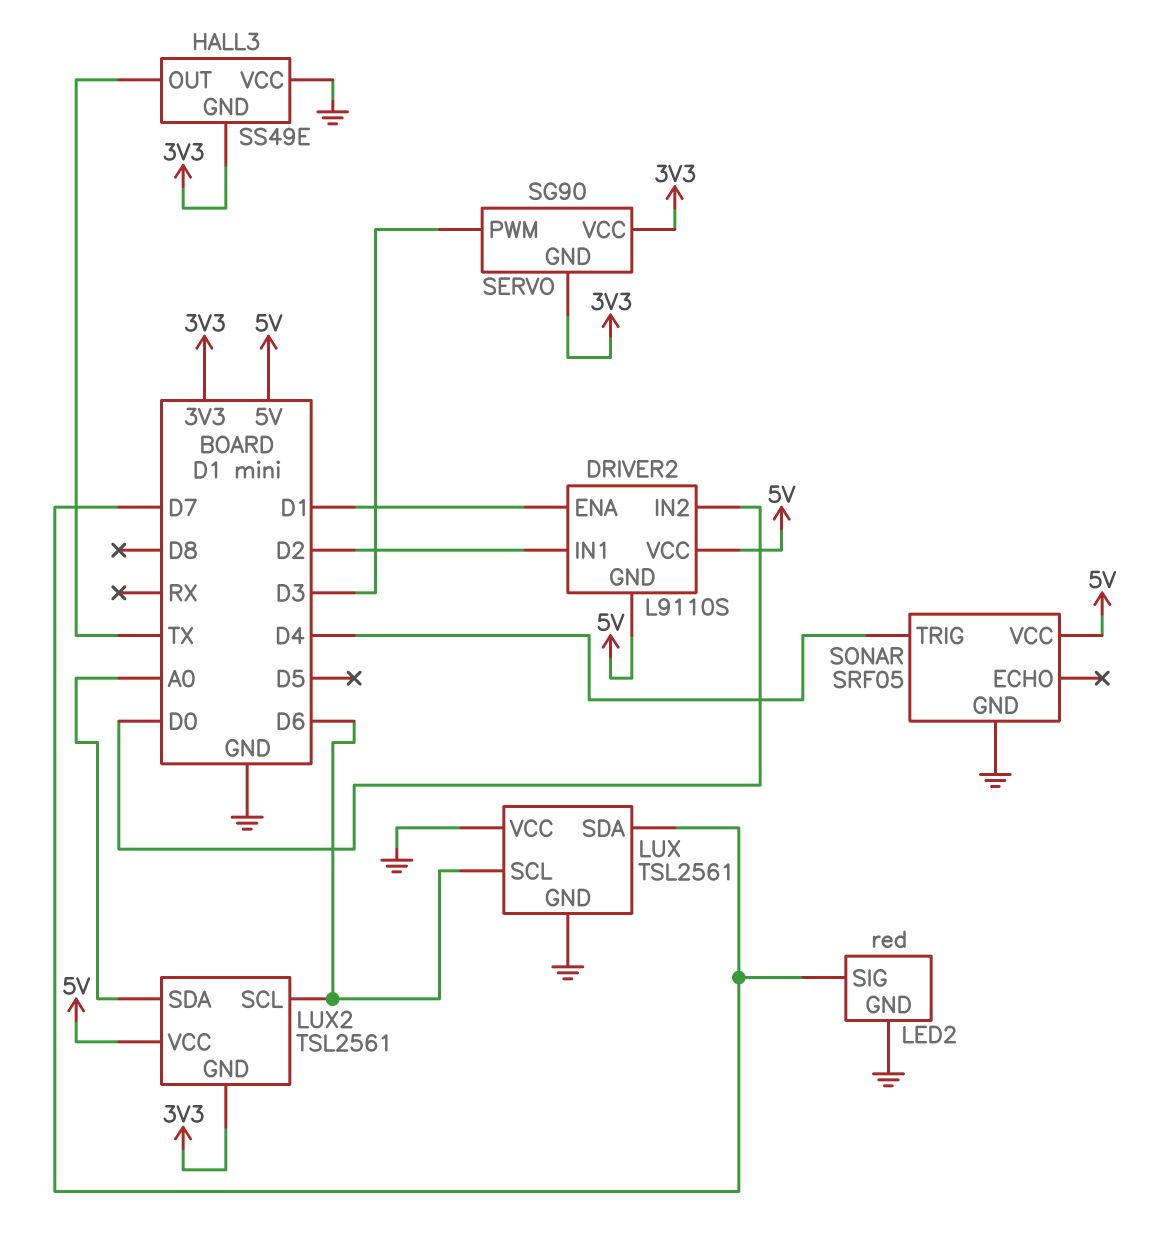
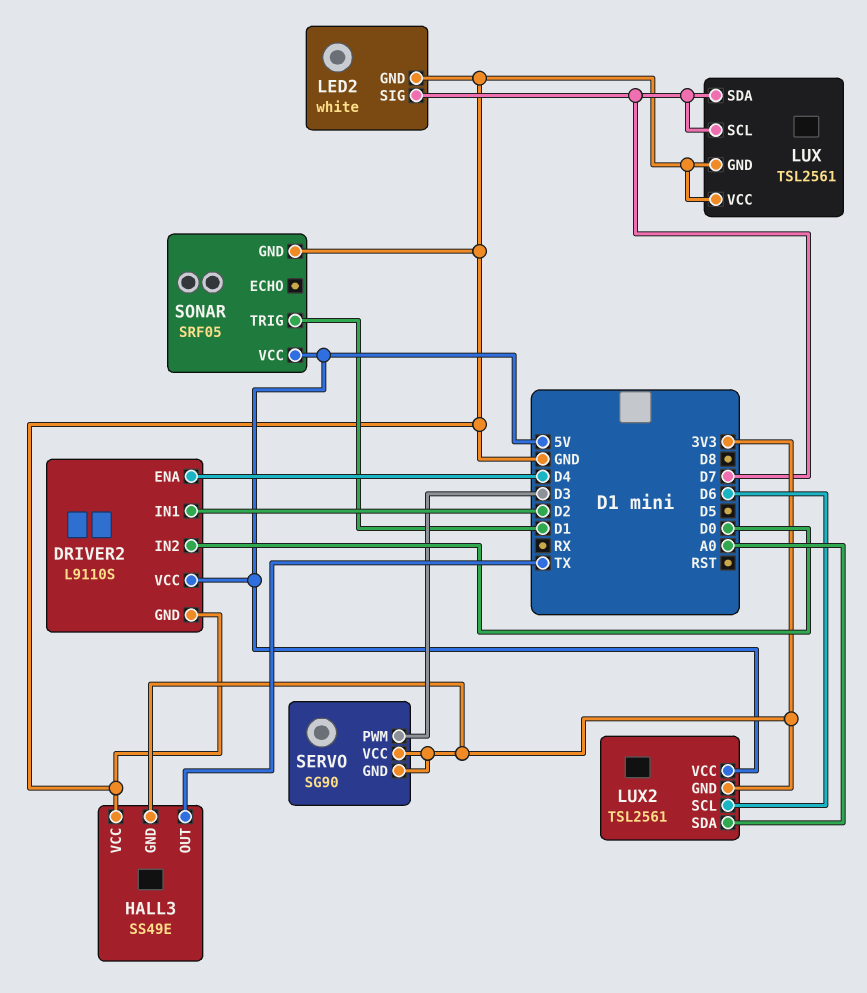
DRIVER2 pin ENA: D1 -> D4
DRIVER2 pin GND: 5V -> GND
LED2: red -> white
LUX pin SCL: D6 -> D7
SONAR pin TRIG: D4 -> D1

